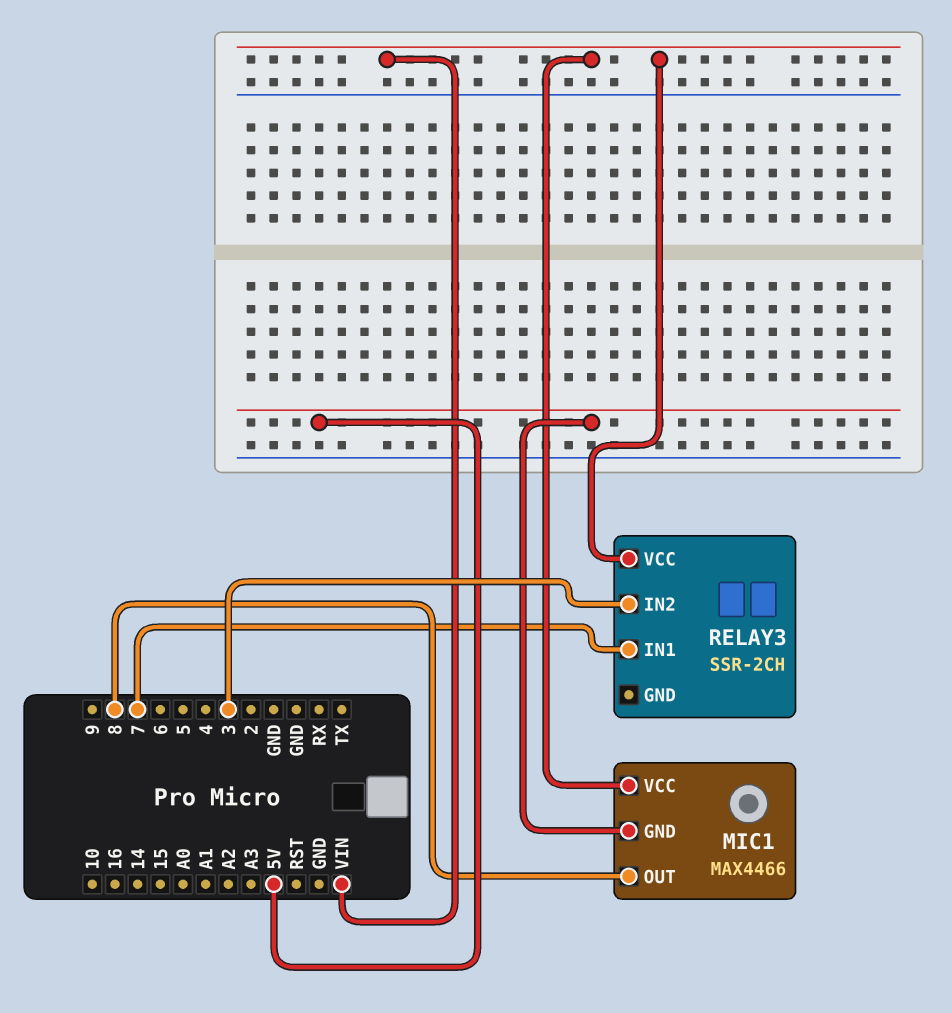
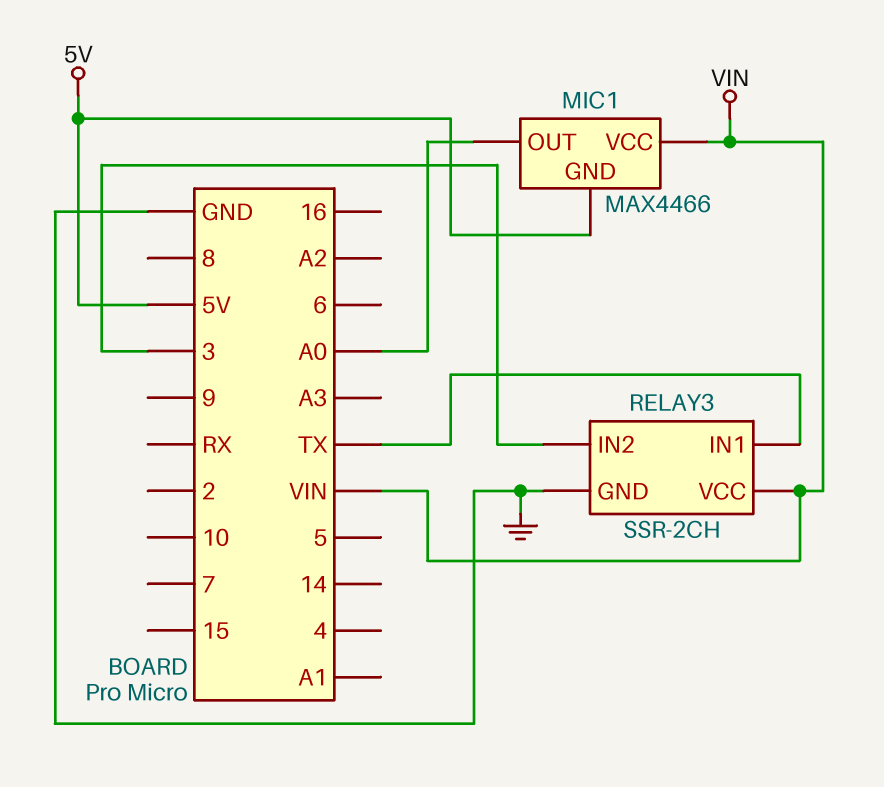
MIC1 pin OUT: 8 -> A0
RELAY3 pin GND: none -> GND
RELAY3 pin IN1: 7 -> TX

